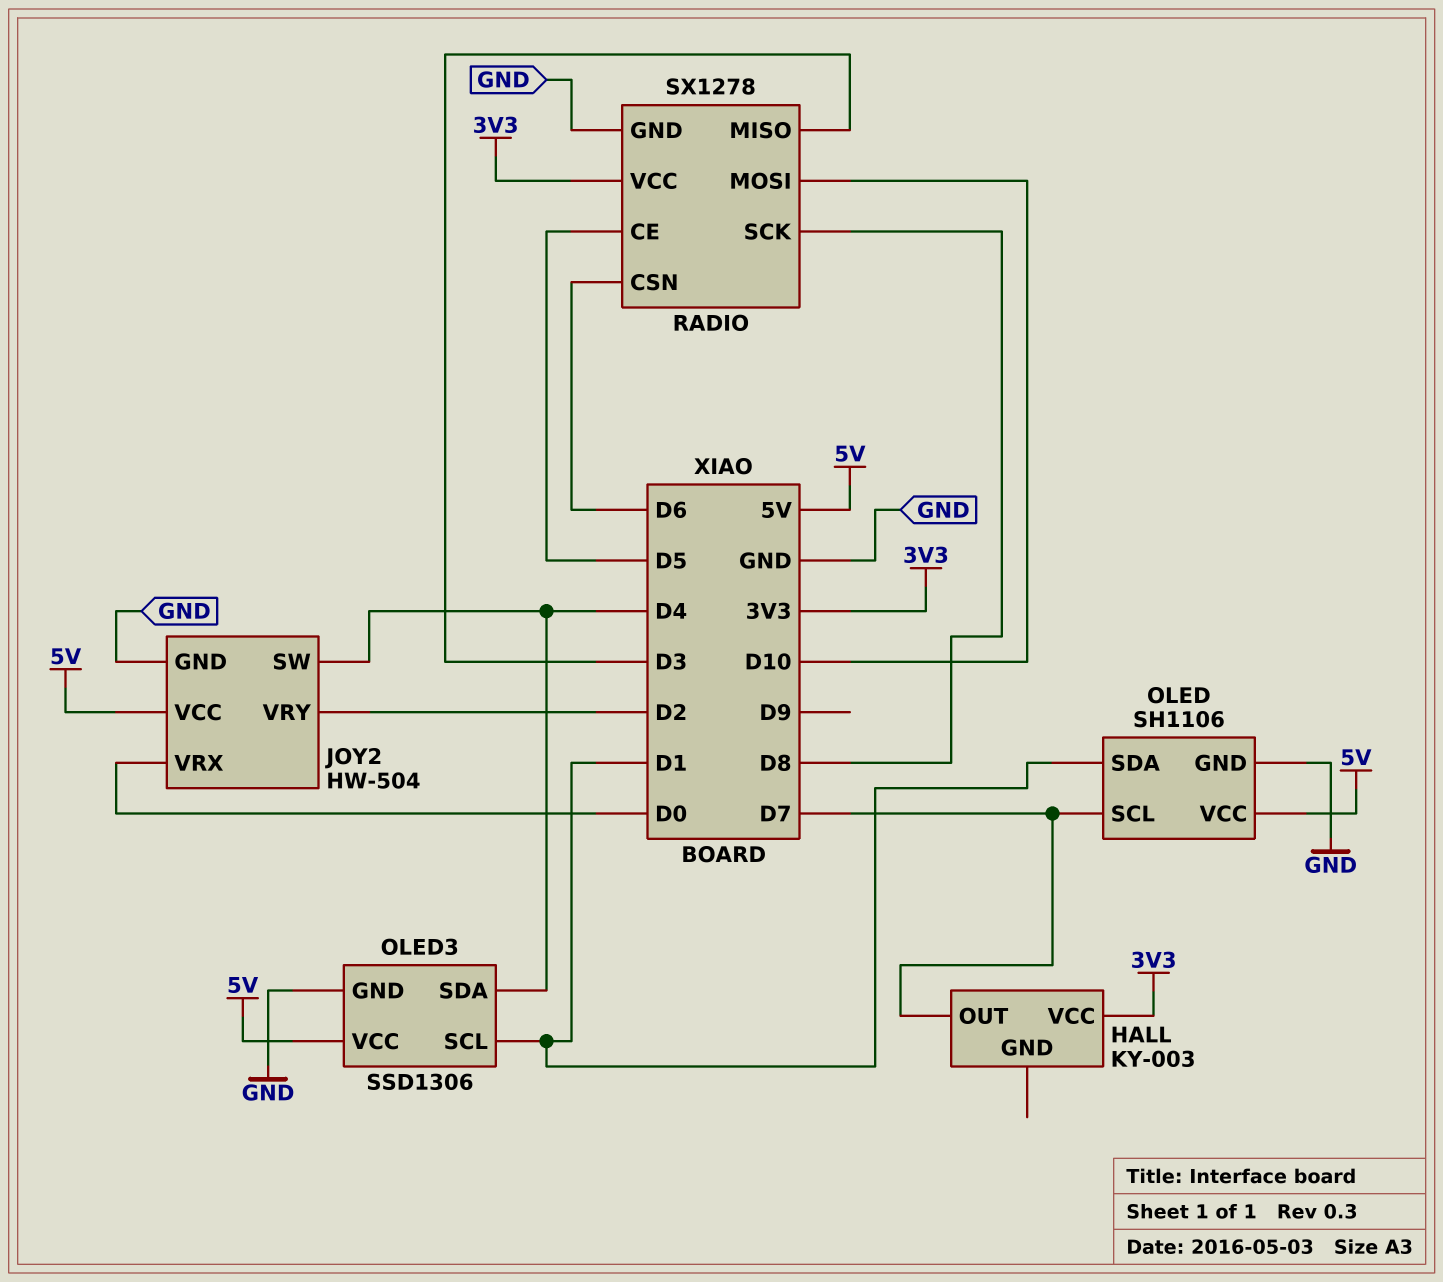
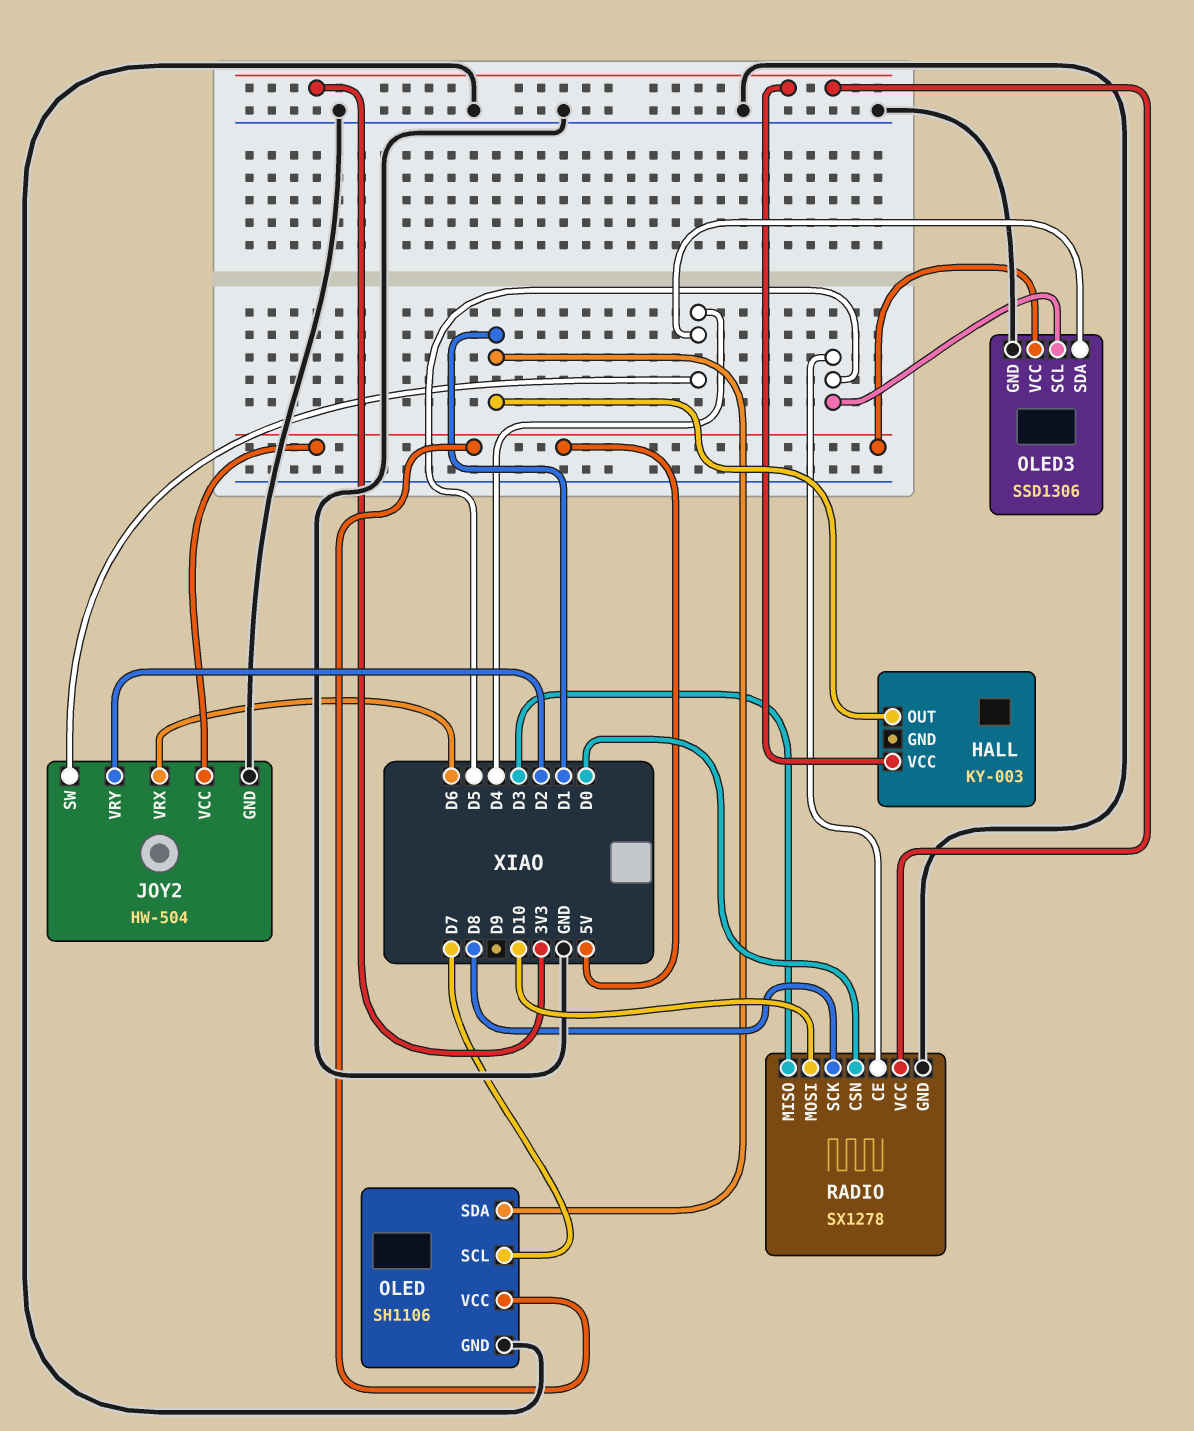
HALL pin OUT: D7 -> D1
JOY2 pin VRX: D0 -> D6
OLED3 pin SCL: D1 -> D5
RADIO pin CSN: D6 -> D0

